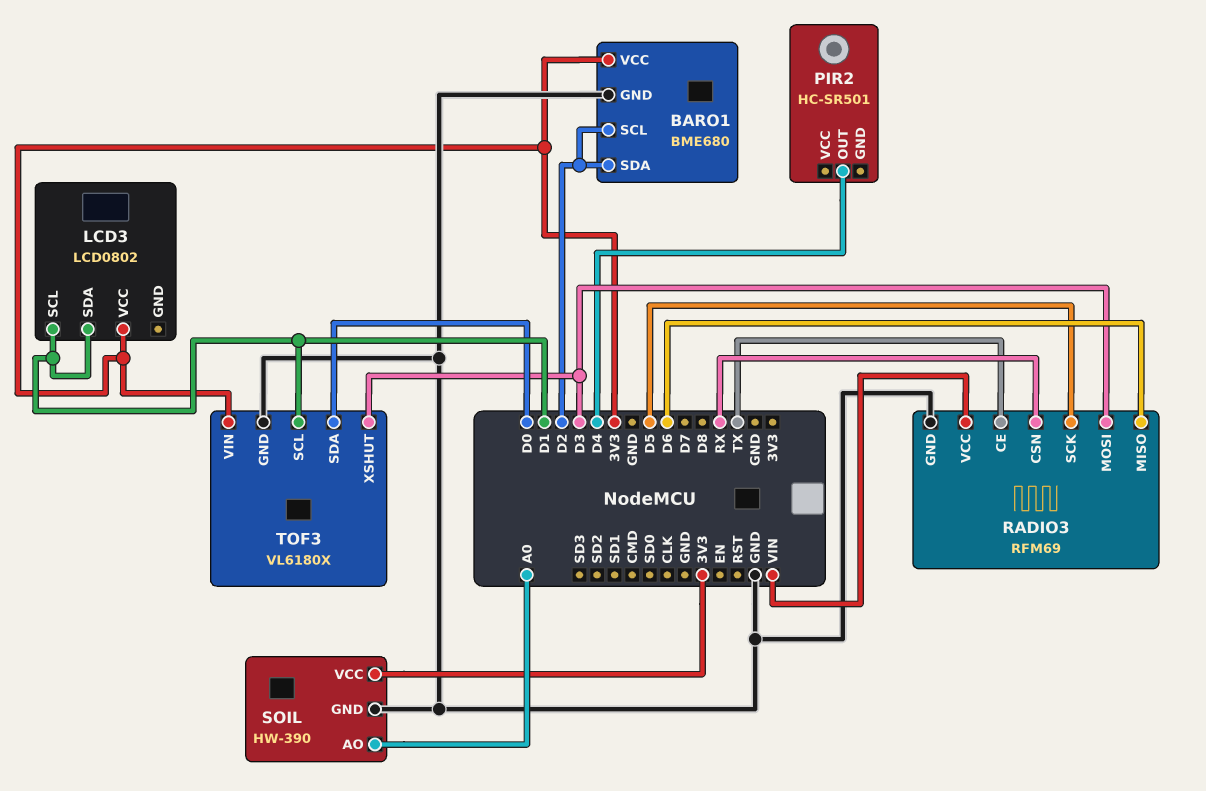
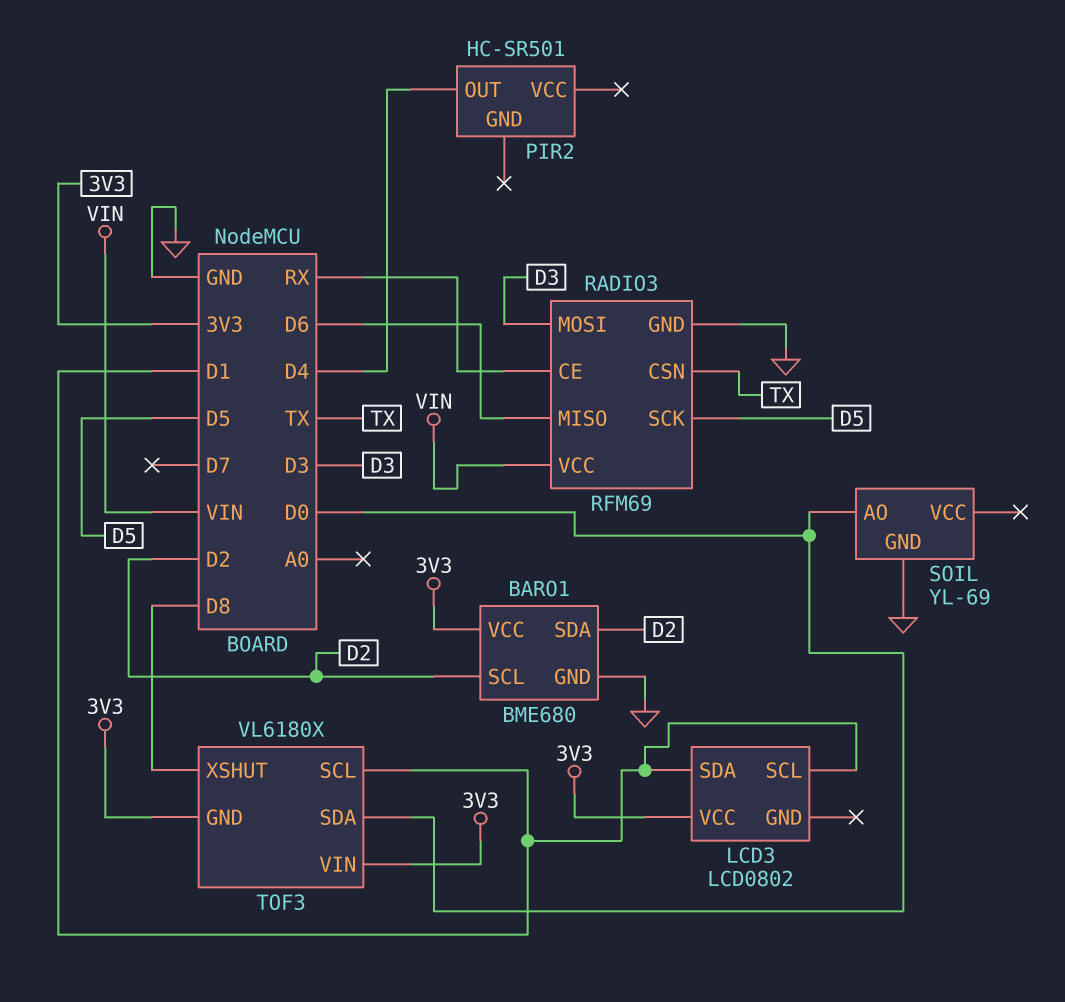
RADIO3 pin CE: TX -> RX
RADIO3 pin CSN: RX -> TX
SOIL: HW-390 -> YL-69
SOIL pin AO: A0 -> D0
SOIL pin VCC: 3V3 -> none
TOF3 pin GND: GND -> 3V3
TOF3 pin XSHUT: D3 -> D8

